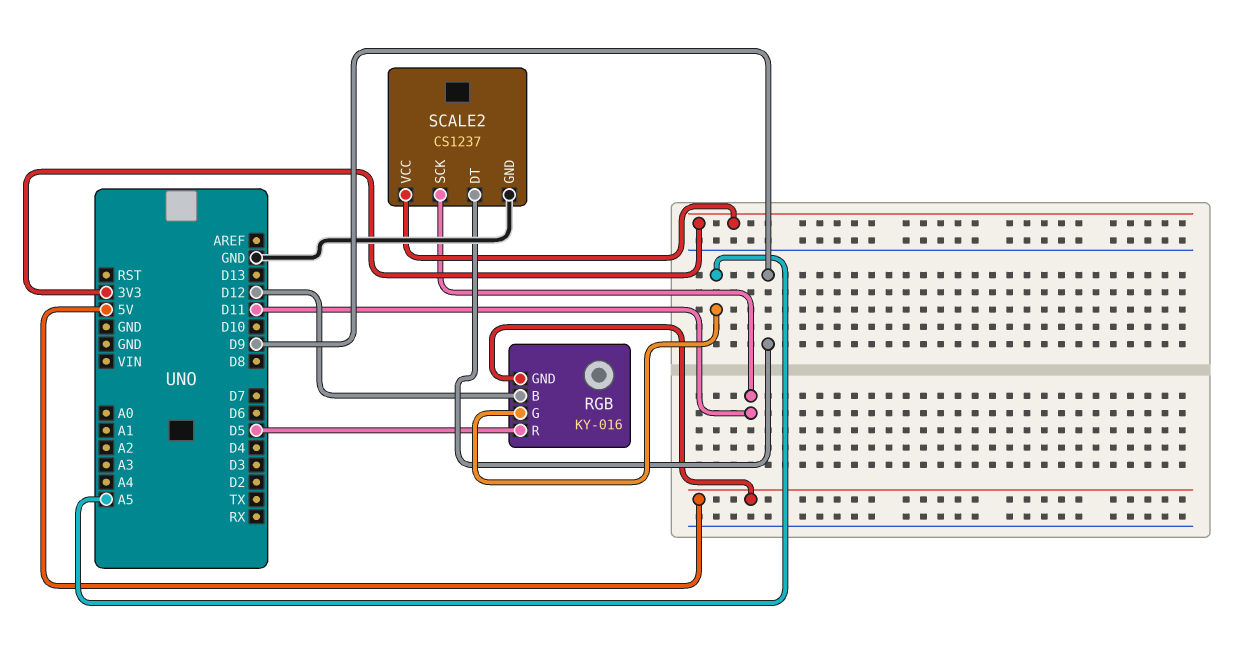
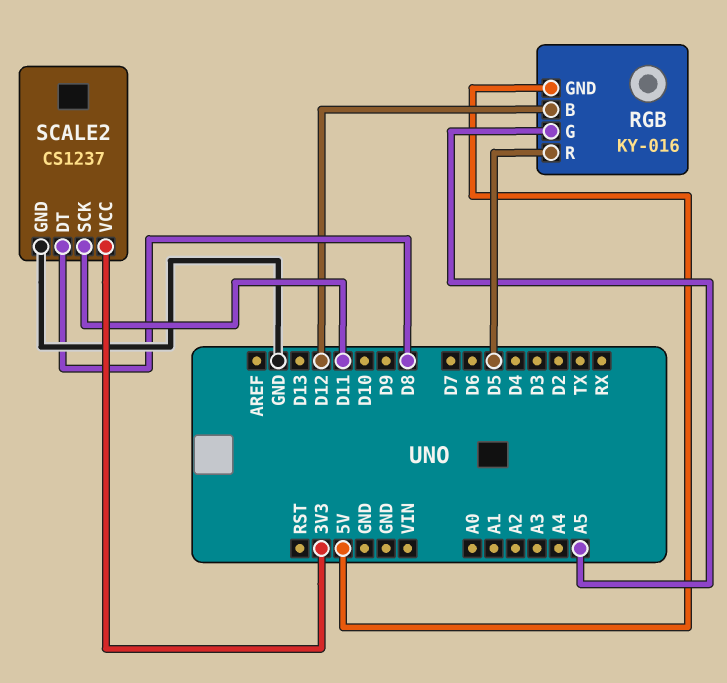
SCALE2 pin DT: D9 -> D8

